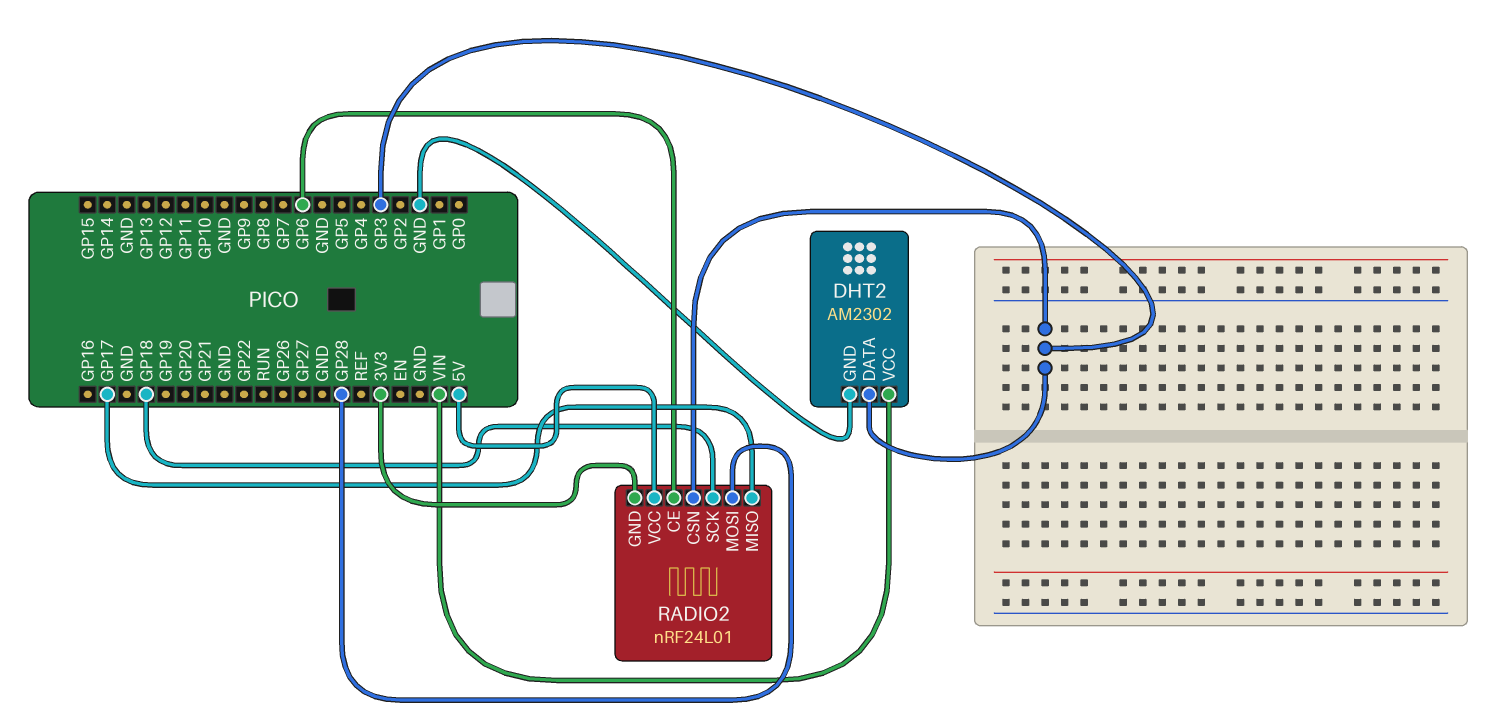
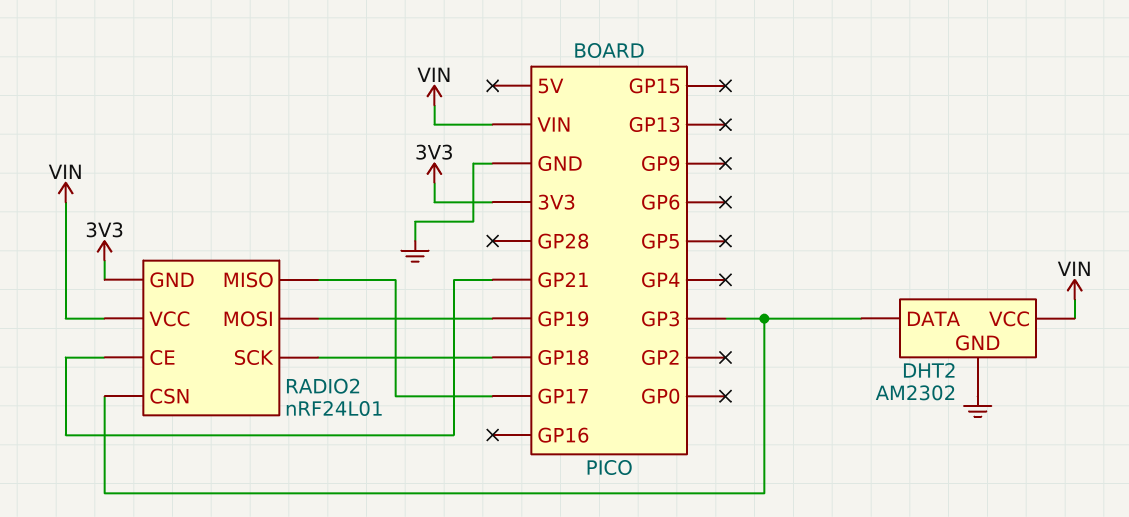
RADIO2 pin CE: GP6 -> GP21
RADIO2 pin MOSI: GP28 -> GP19
RADIO2 pin VCC: 5V -> VIN

